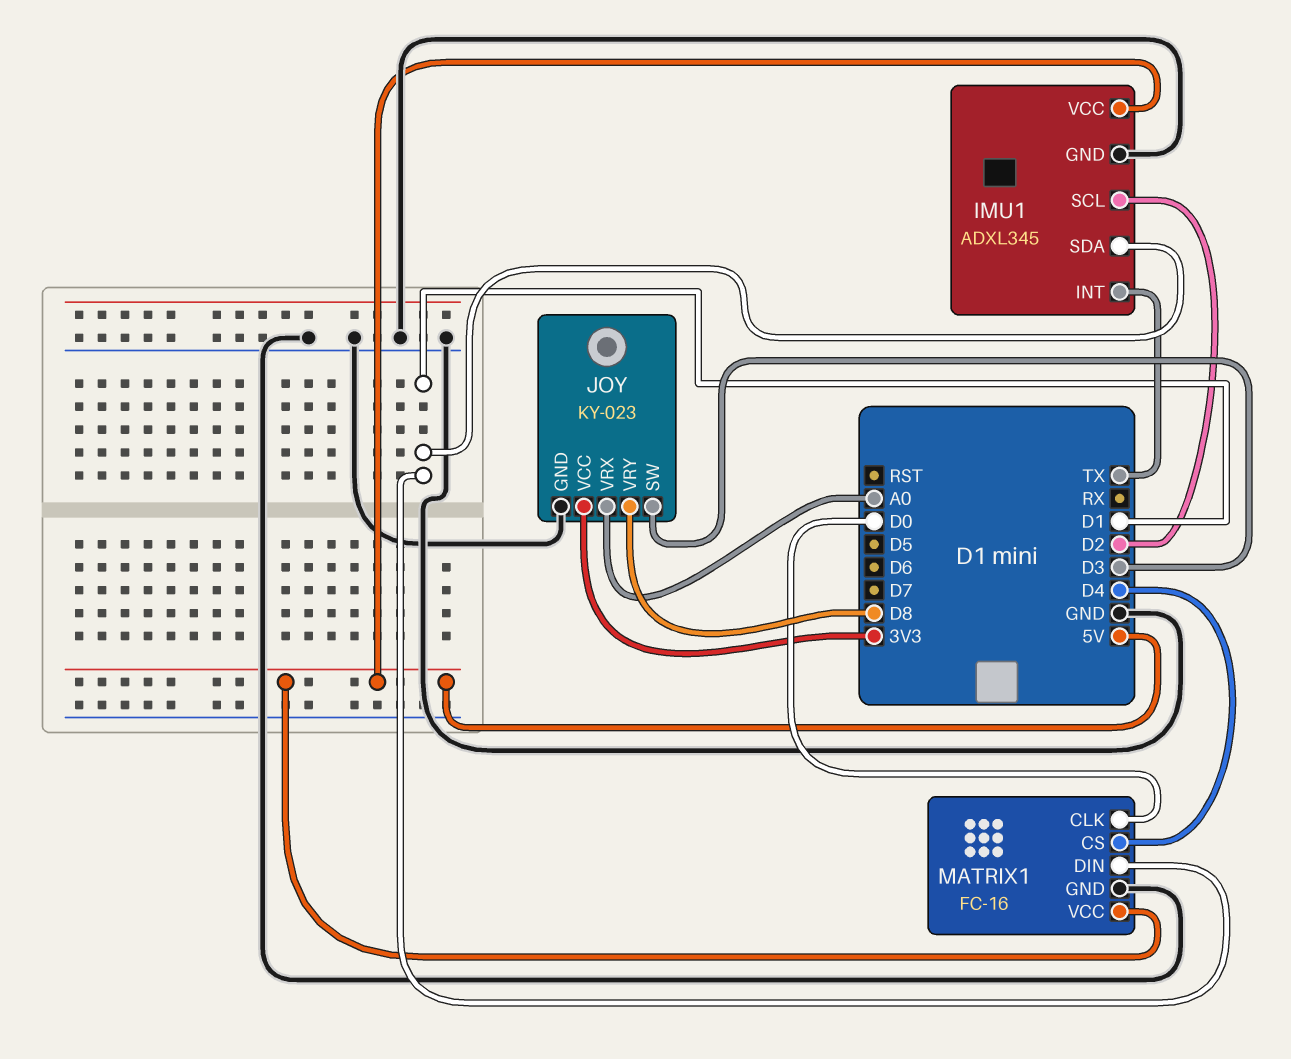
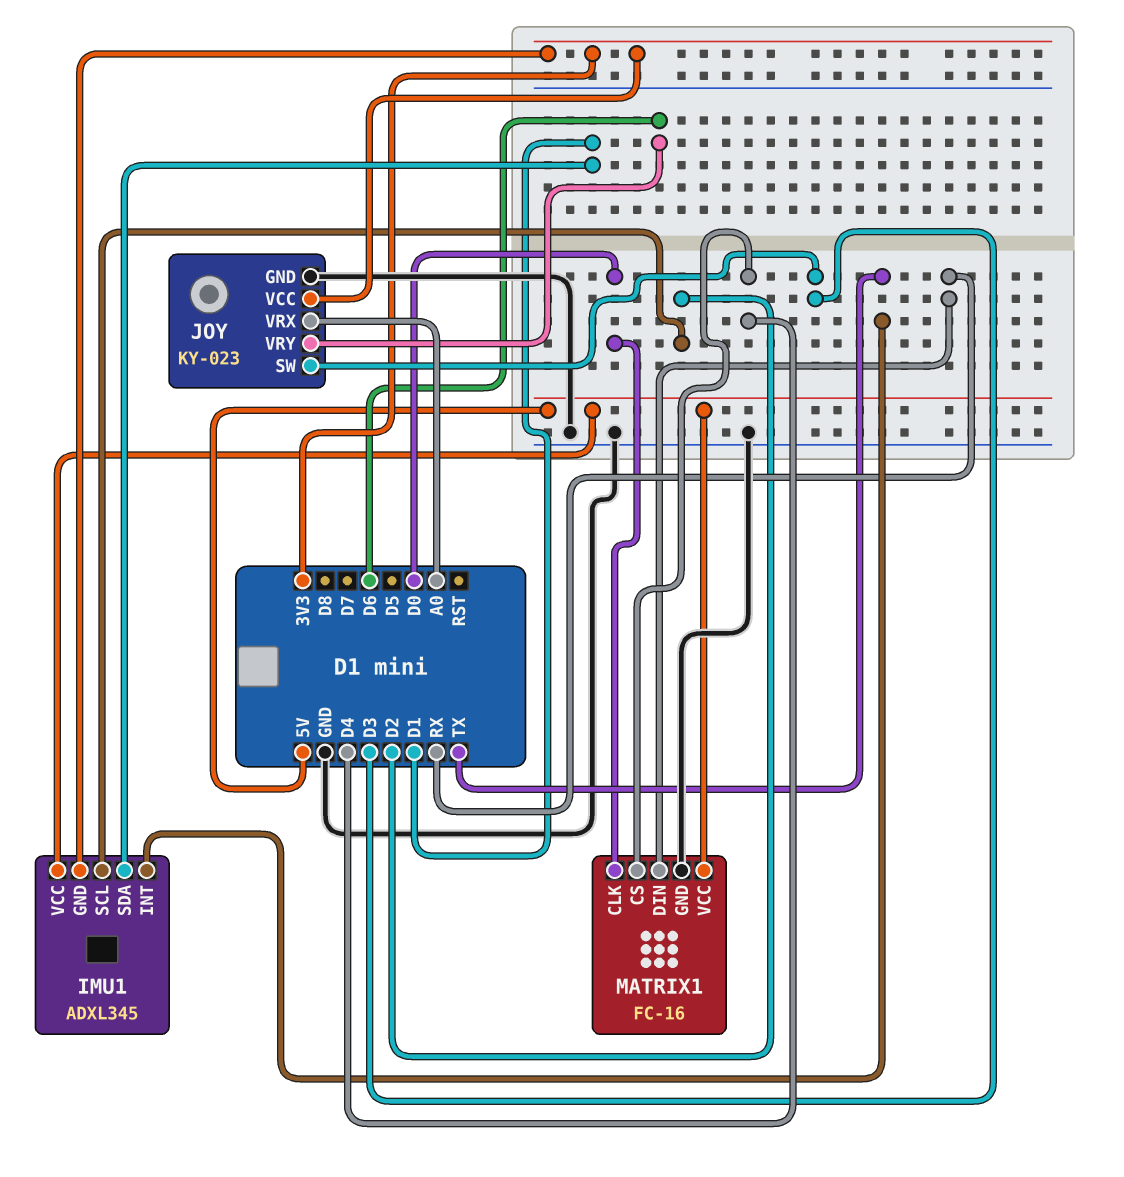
IMU1 pin GND: GND -> 3V3
JOY pin VRY: D8 -> D6
MATRIX1 pin DIN: D1 -> RX

